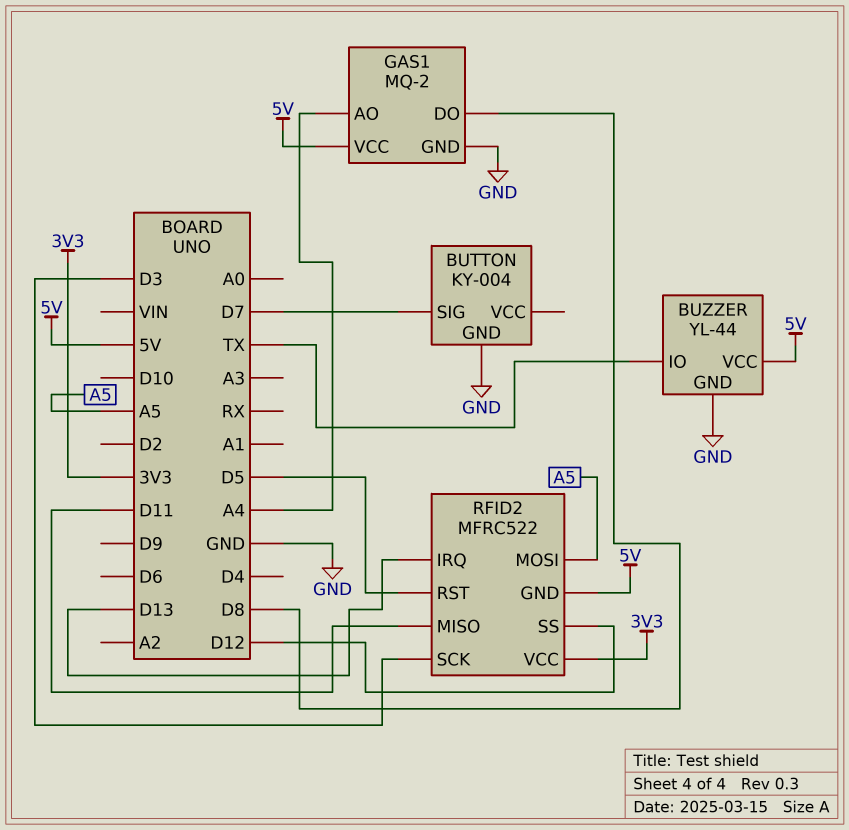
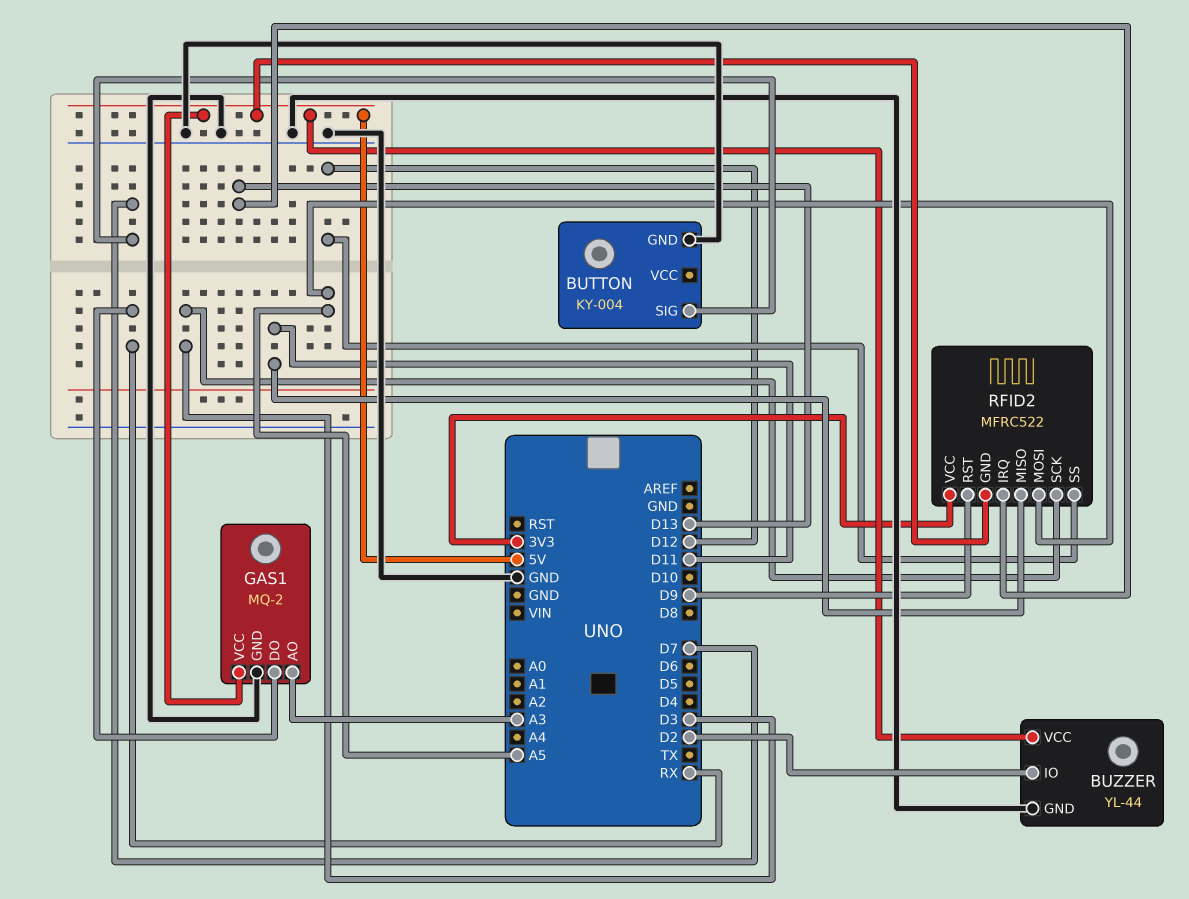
BUZZER pin IO: TX -> D2
GAS1 pin AO: A4 -> A3
GAS1 pin DO: D8 -> RX
RFID2 pin RST: D5 -> D9

